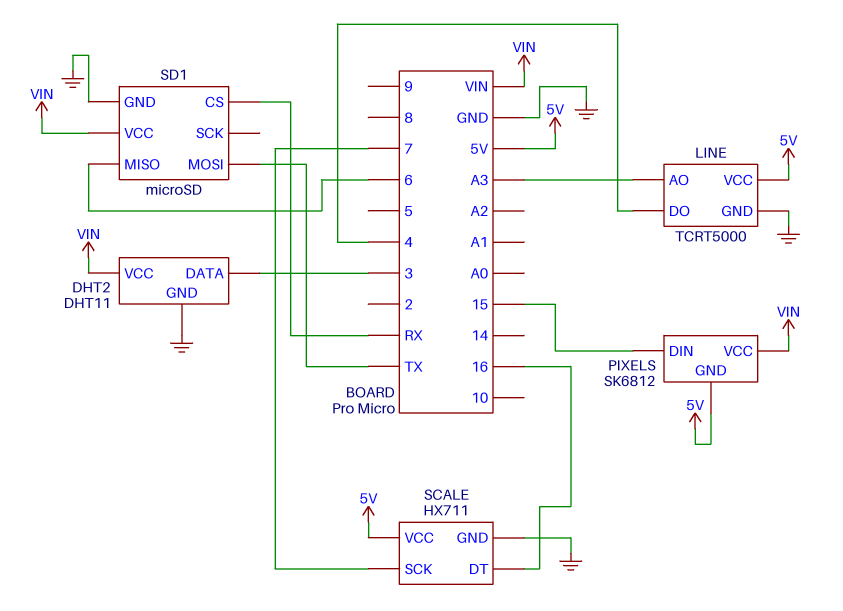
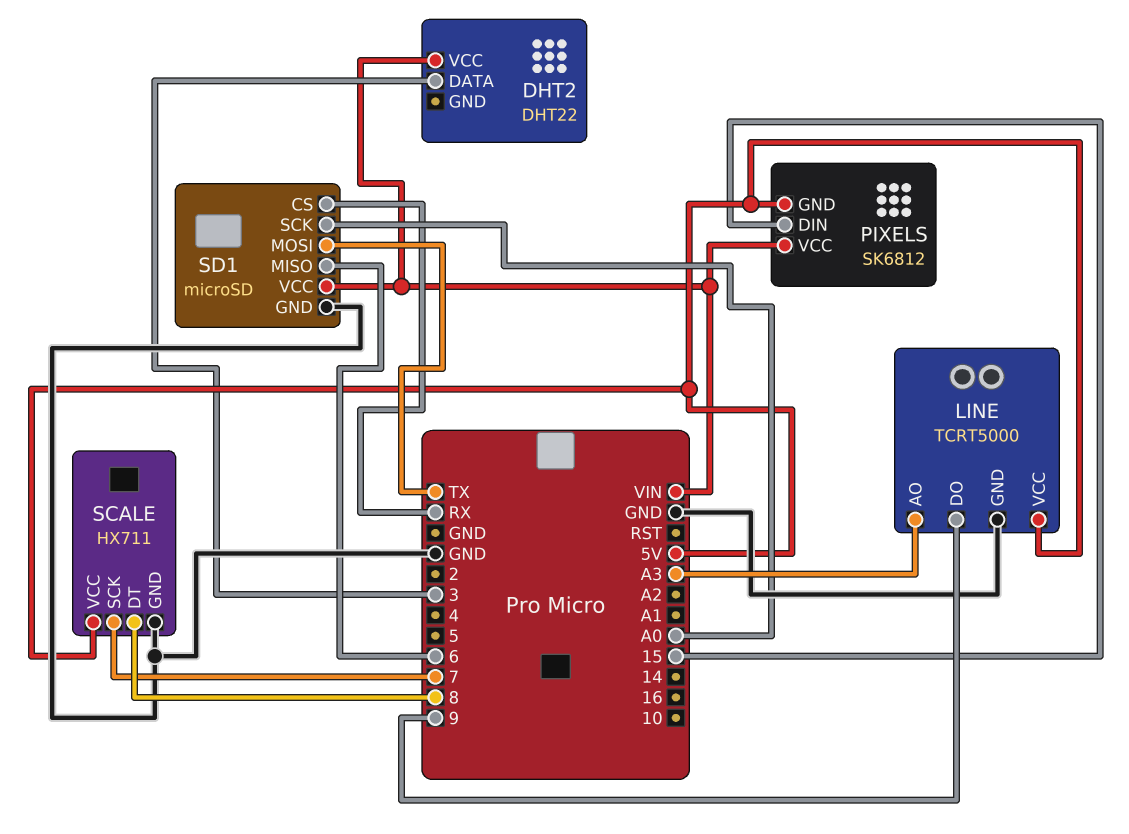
DHT2: DHT11 -> DHT22
DHT2 pin GND: GND -> none
LINE pin DO: 4 -> 9
SCALE pin DT: 16 -> 8
SD1 pin SCK: none -> A0

